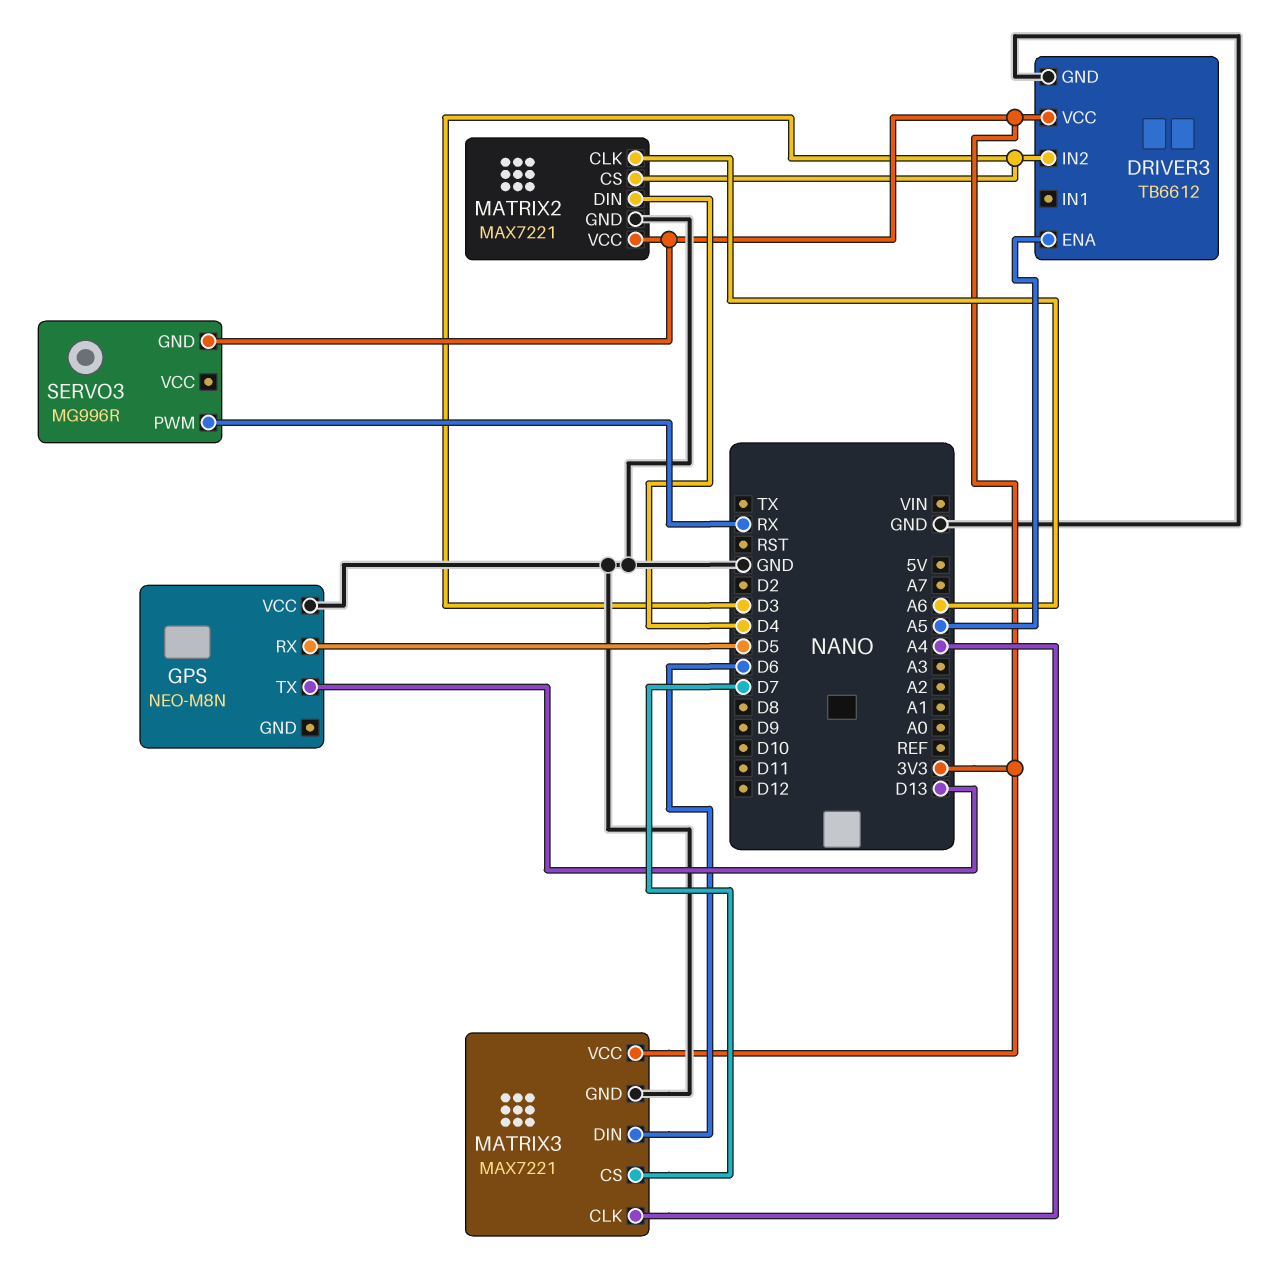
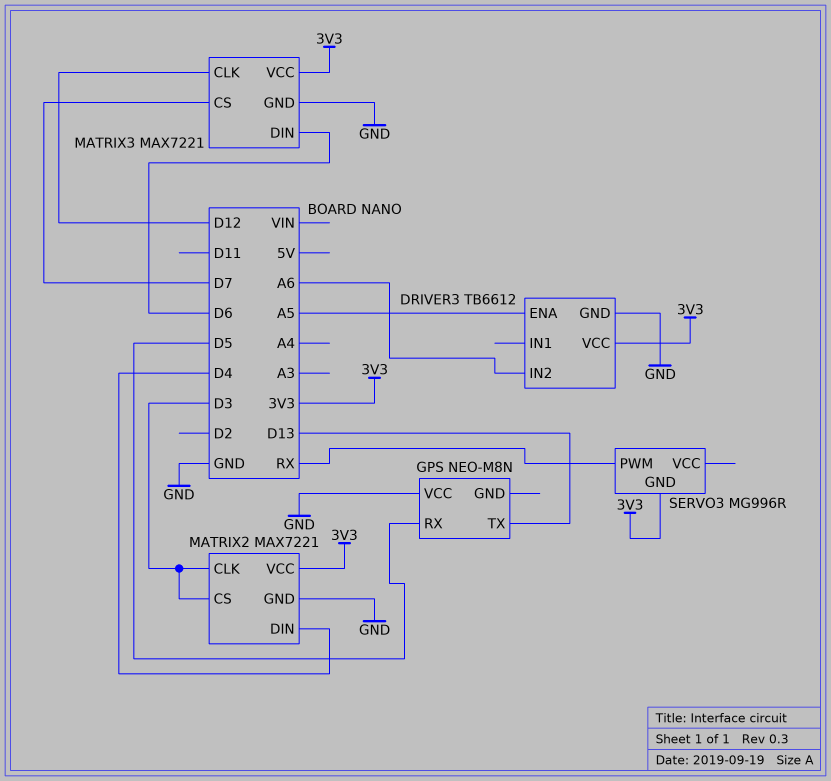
DRIVER3 pin IN2: D3 -> A6
MATRIX2 pin CLK: A6 -> D3
MATRIX3 pin CLK: A4 -> D12

